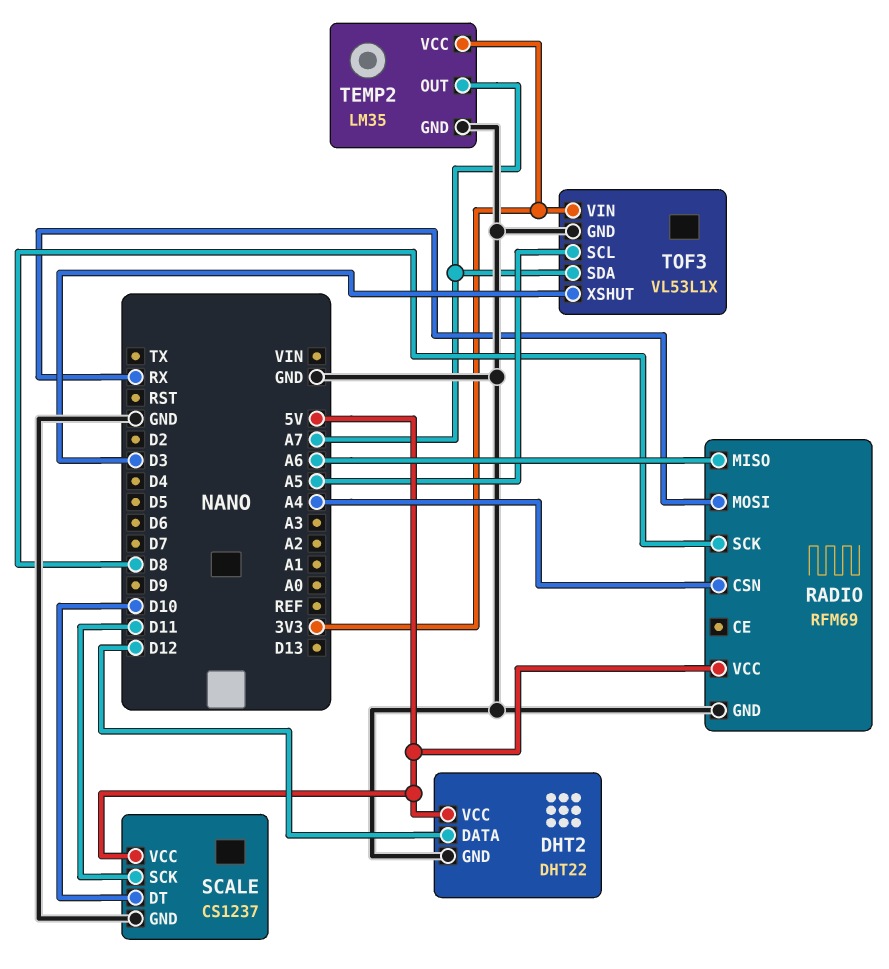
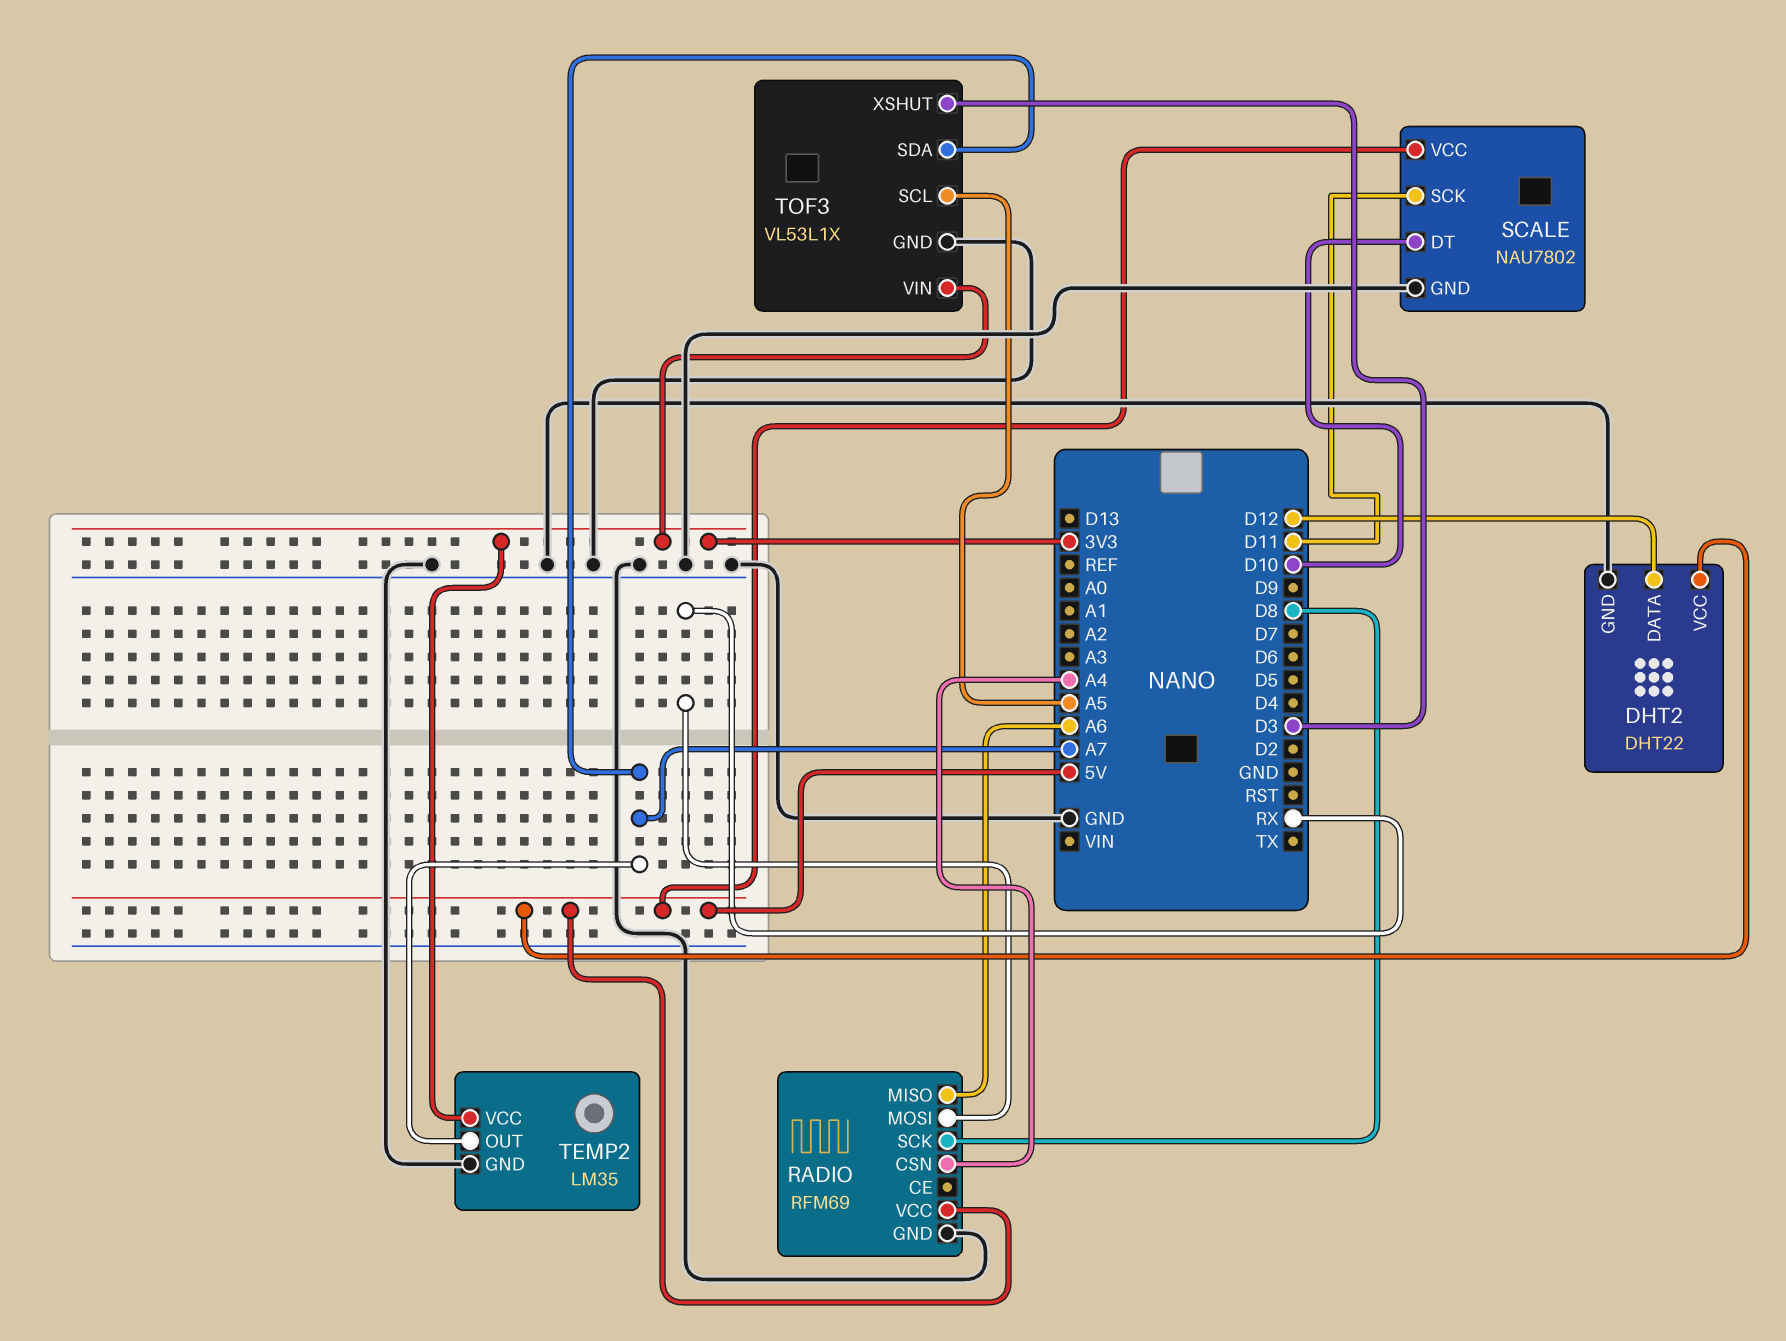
SCALE: CS1237 -> NAU7802

